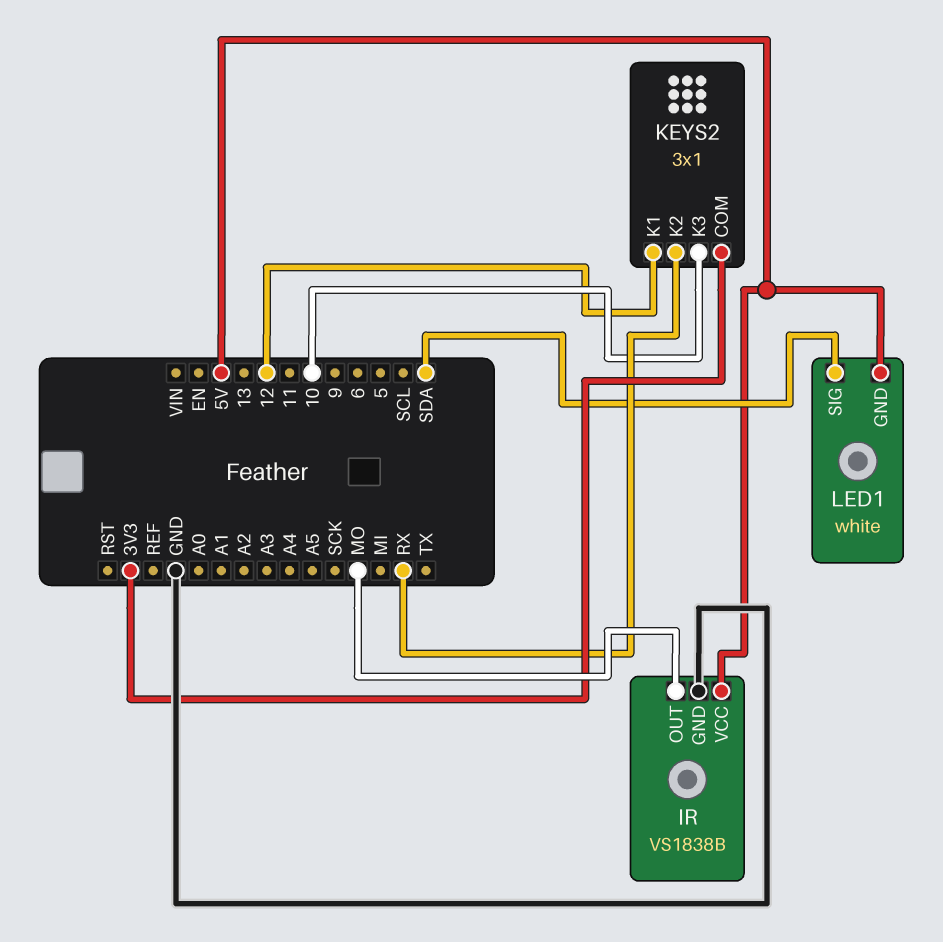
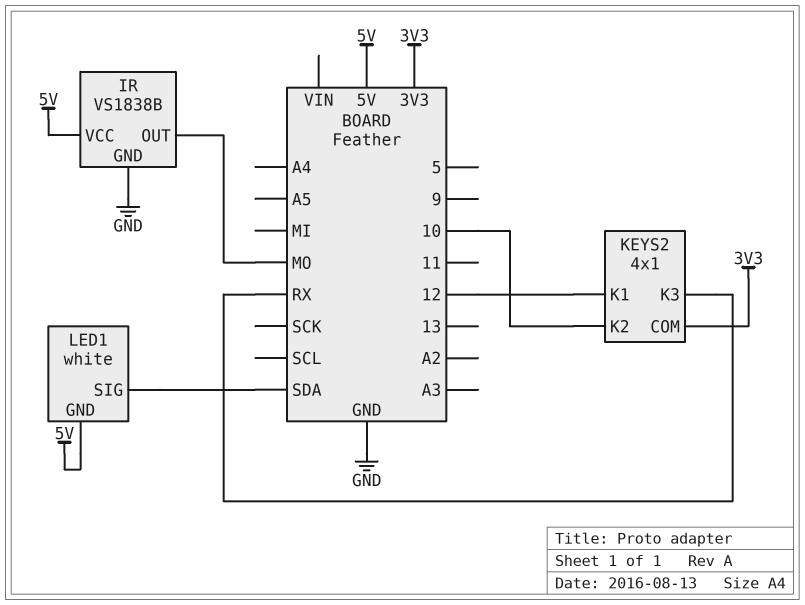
KEYS2: 3x1 -> 4x1
KEYS2 pin K2: RX -> 10
KEYS2 pin K3: 10 -> RX

